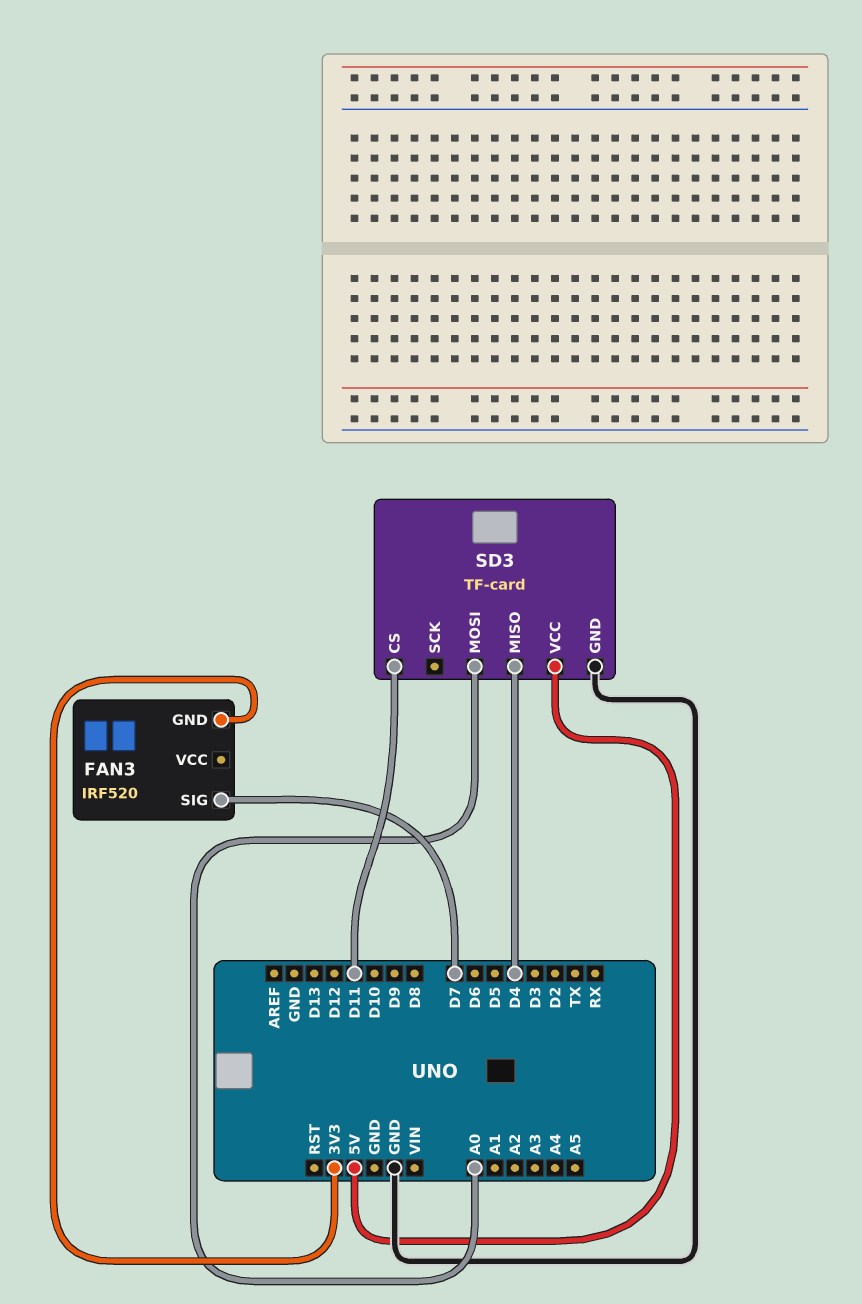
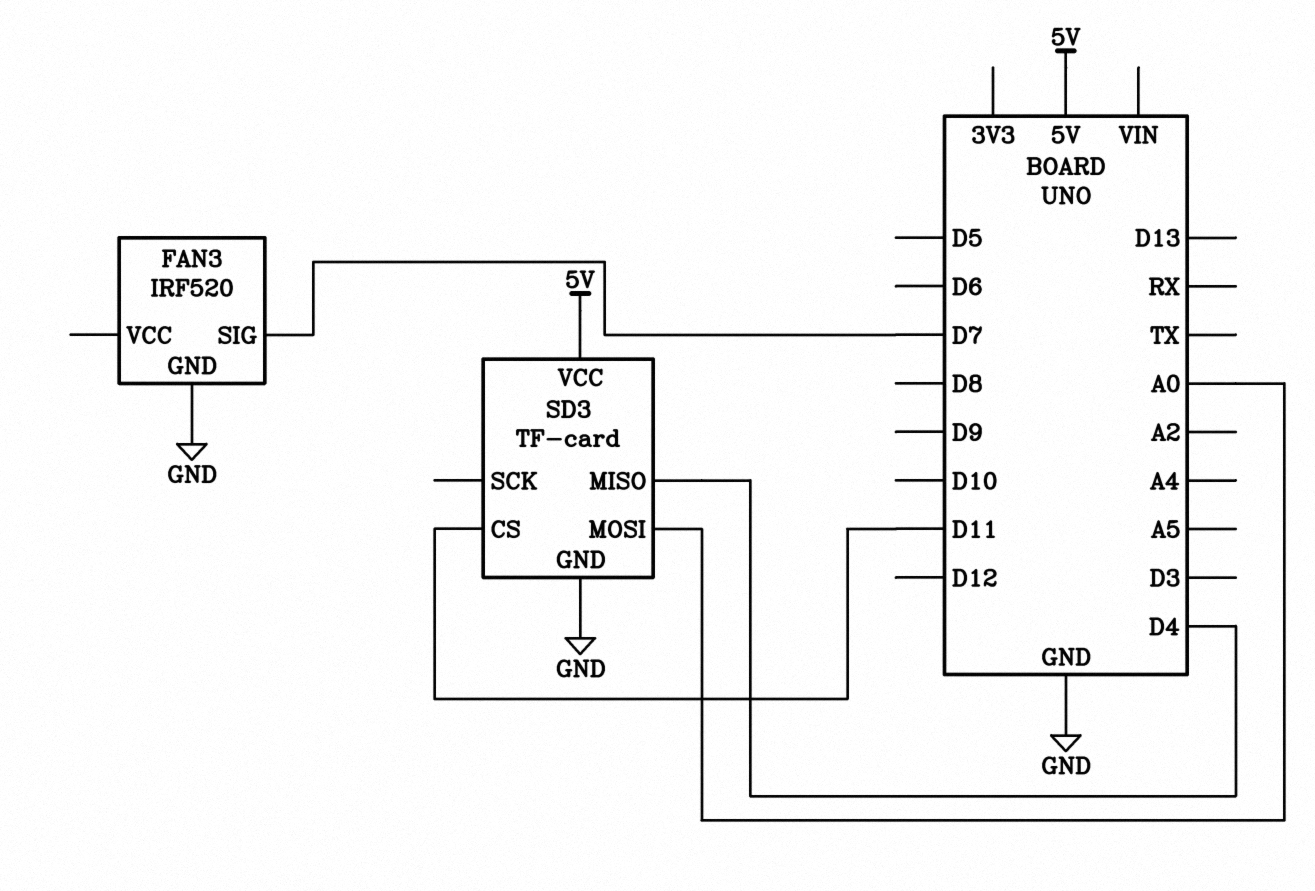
FAN3 pin GND: 3V3 -> GND

